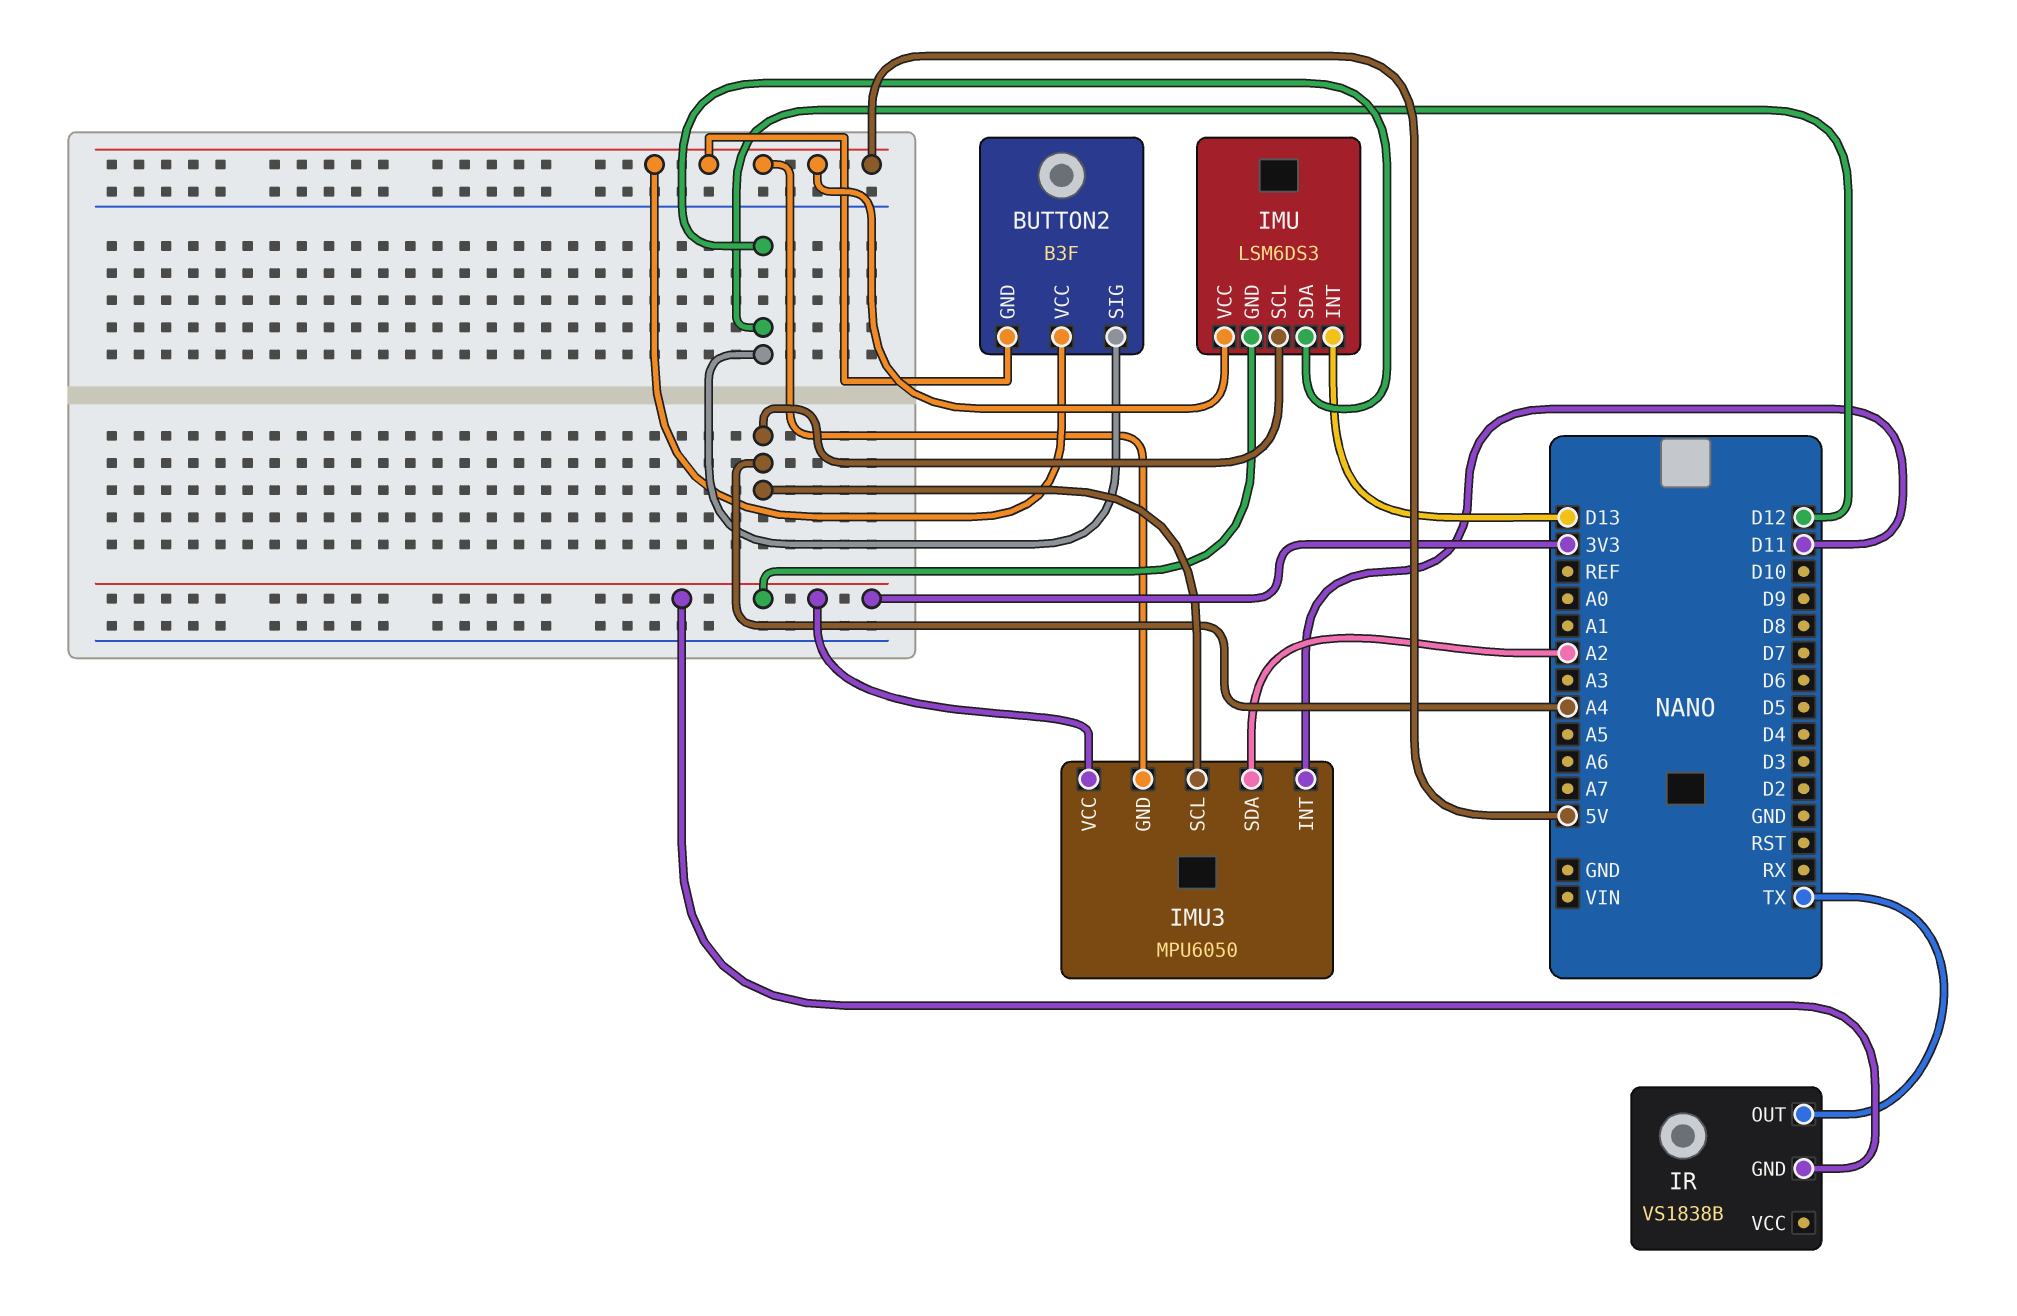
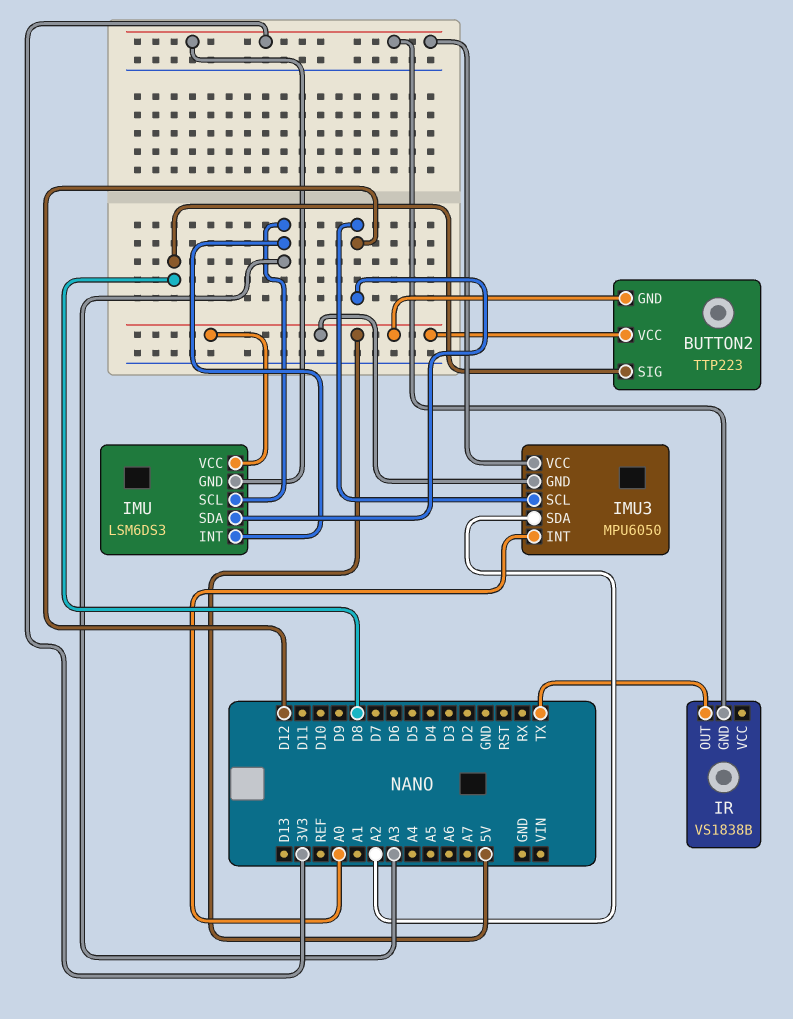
BUTTON2: B3F -> TTP223
BUTTON2 pin SIG: D12 -> D8
IMU pin INT: D13 -> A3
IMU pin SCL: A4 -> A3
IMU3 pin INT: D11 -> A0
IMU3 pin SCL: A4 -> D12

